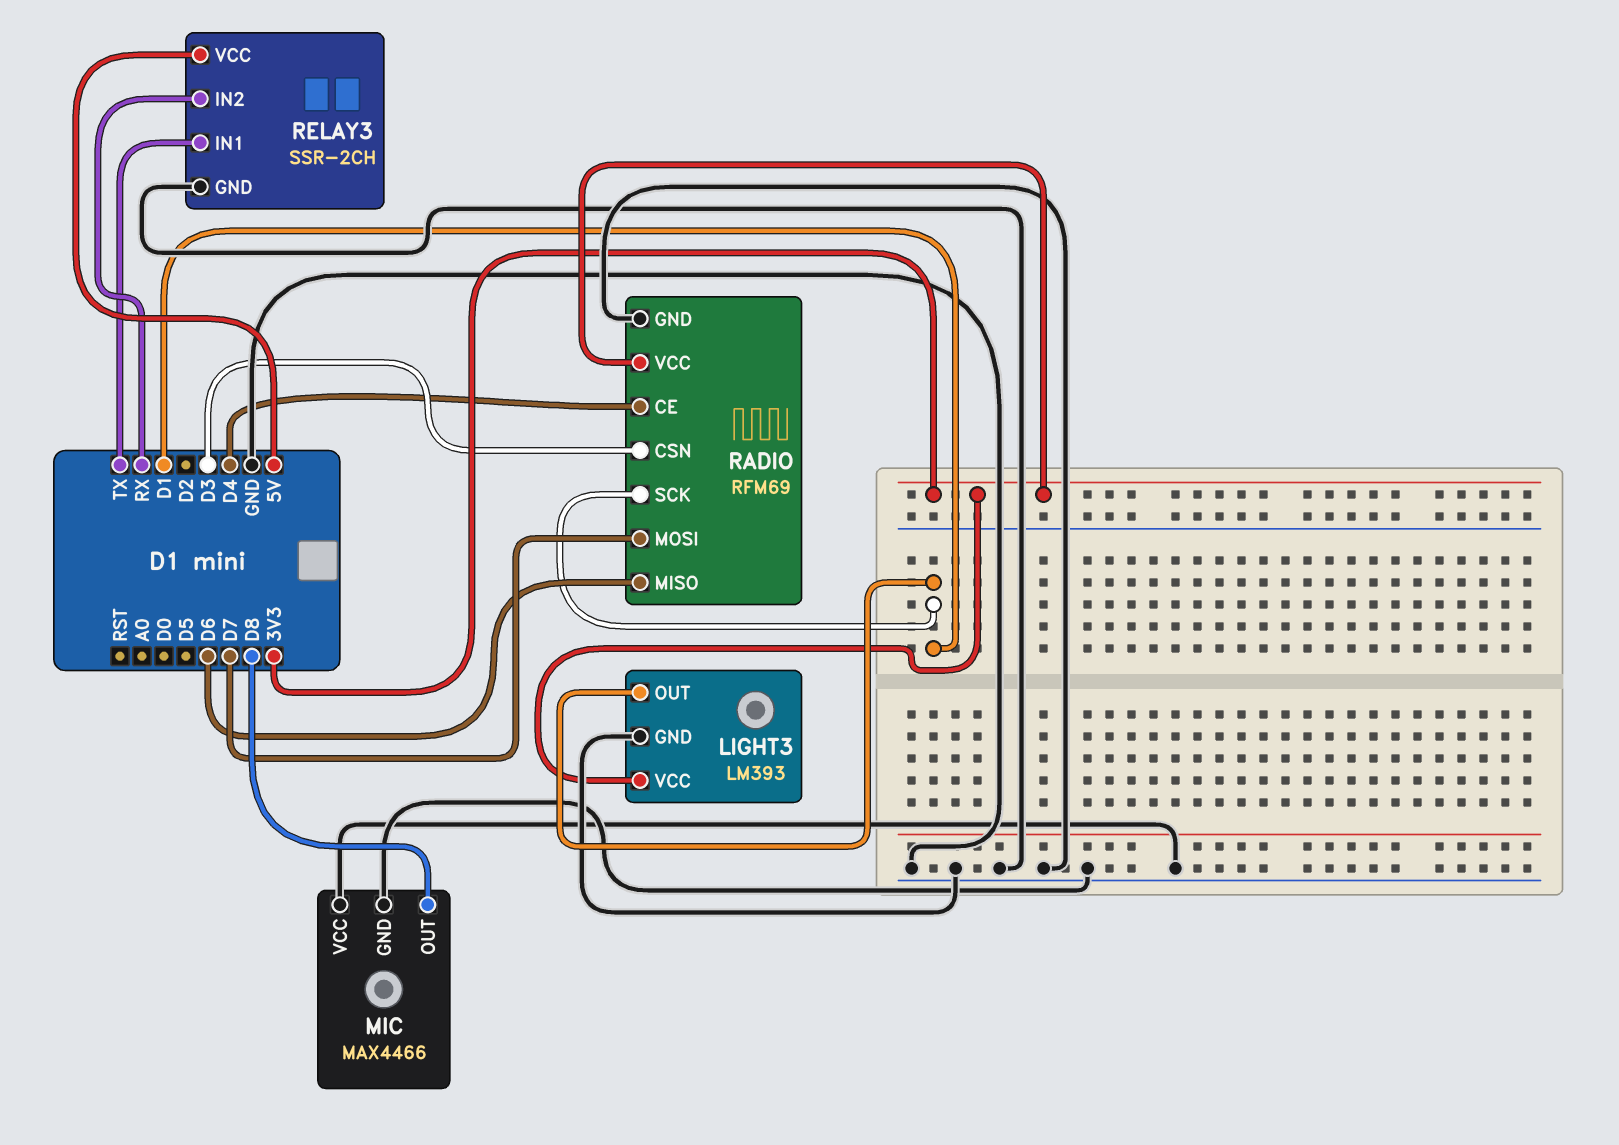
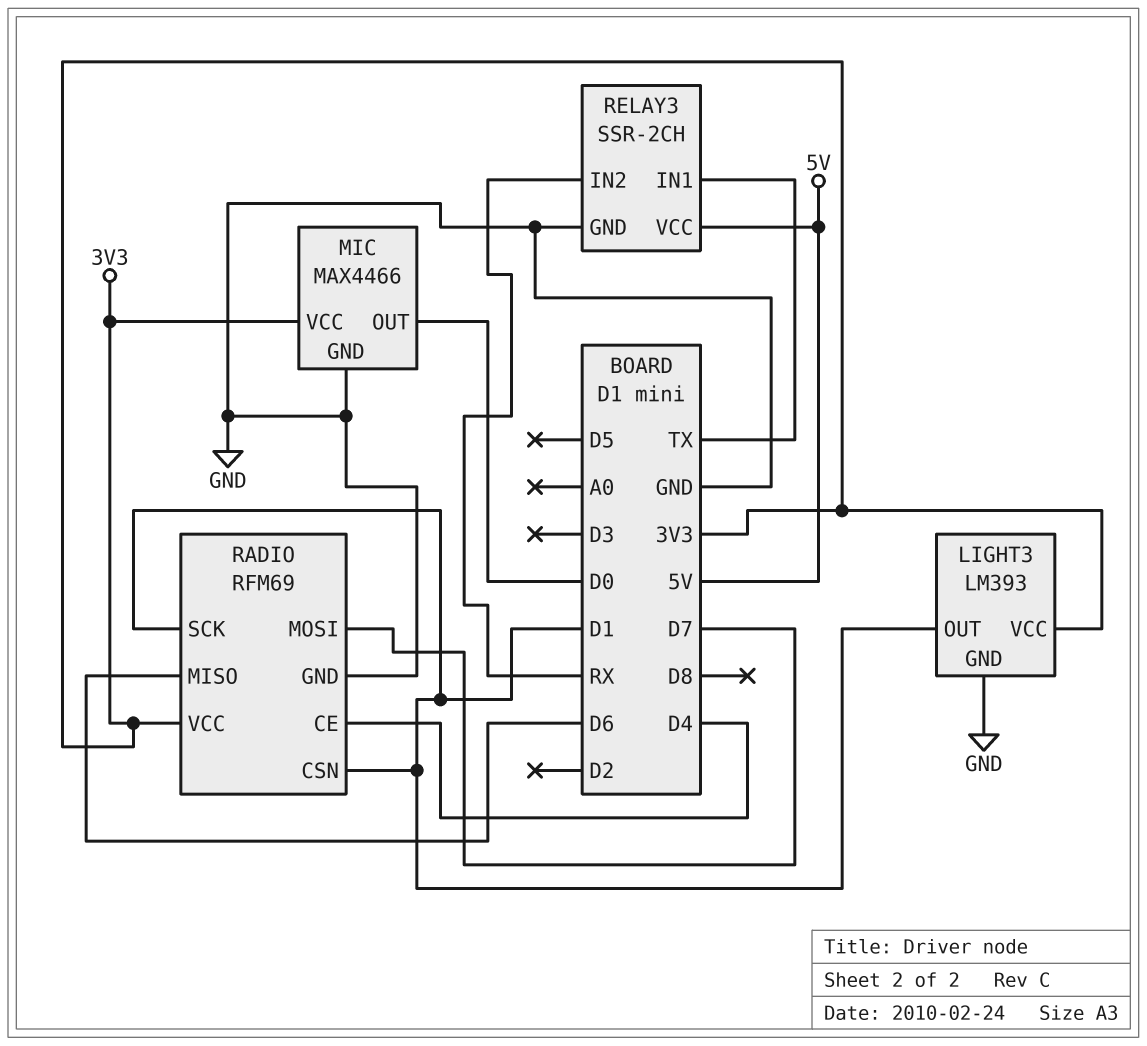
MIC pin OUT: D8 -> D0
MIC pin VCC: GND -> 3V3
RADIO pin CSN: D3 -> D1

